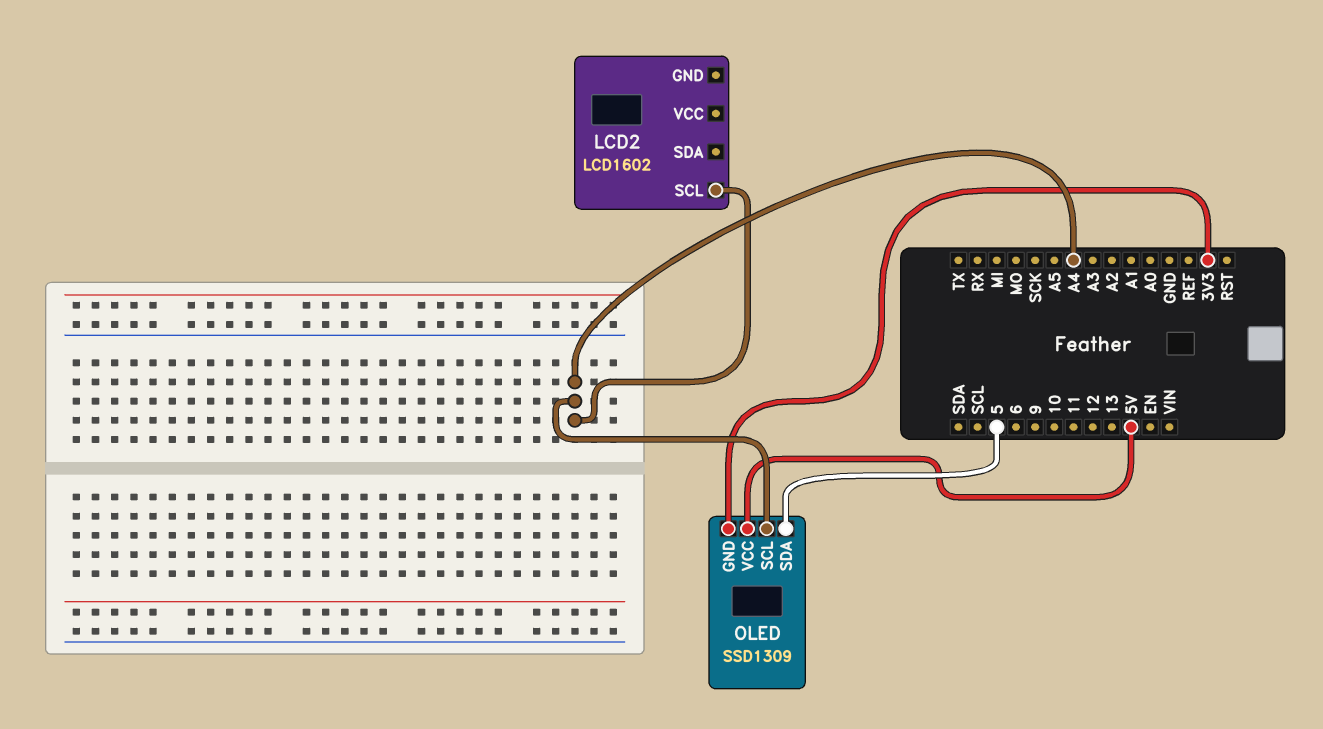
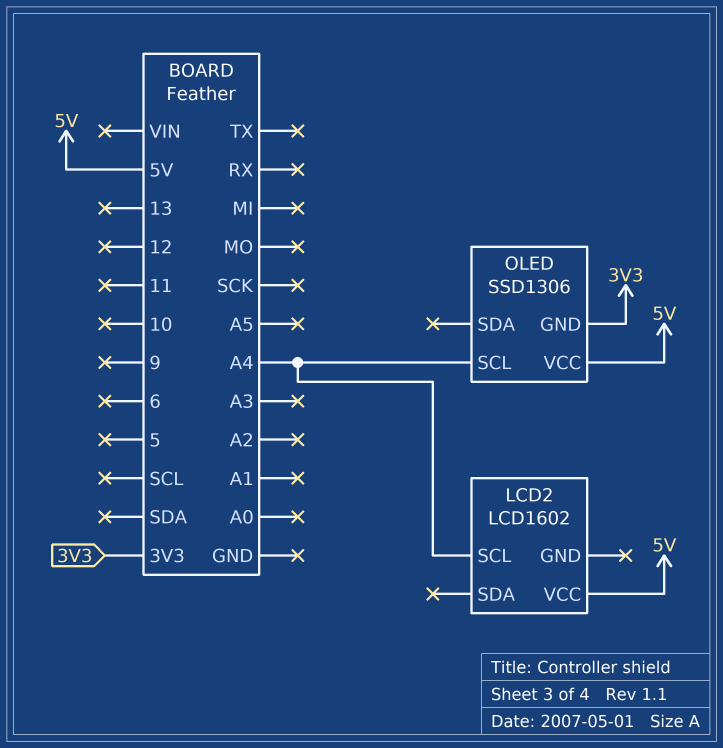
LCD2 pin VCC: none -> 5V
OLED: SSD1309 -> SSD1306
OLED pin SDA: 5 -> none

